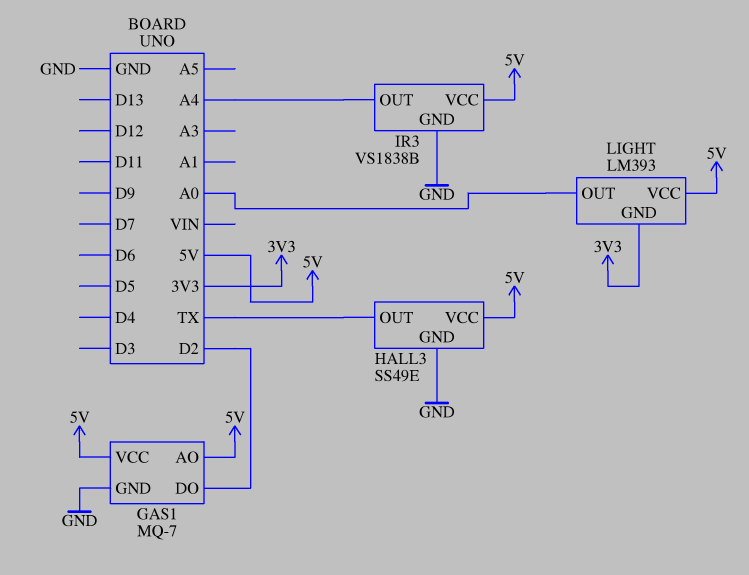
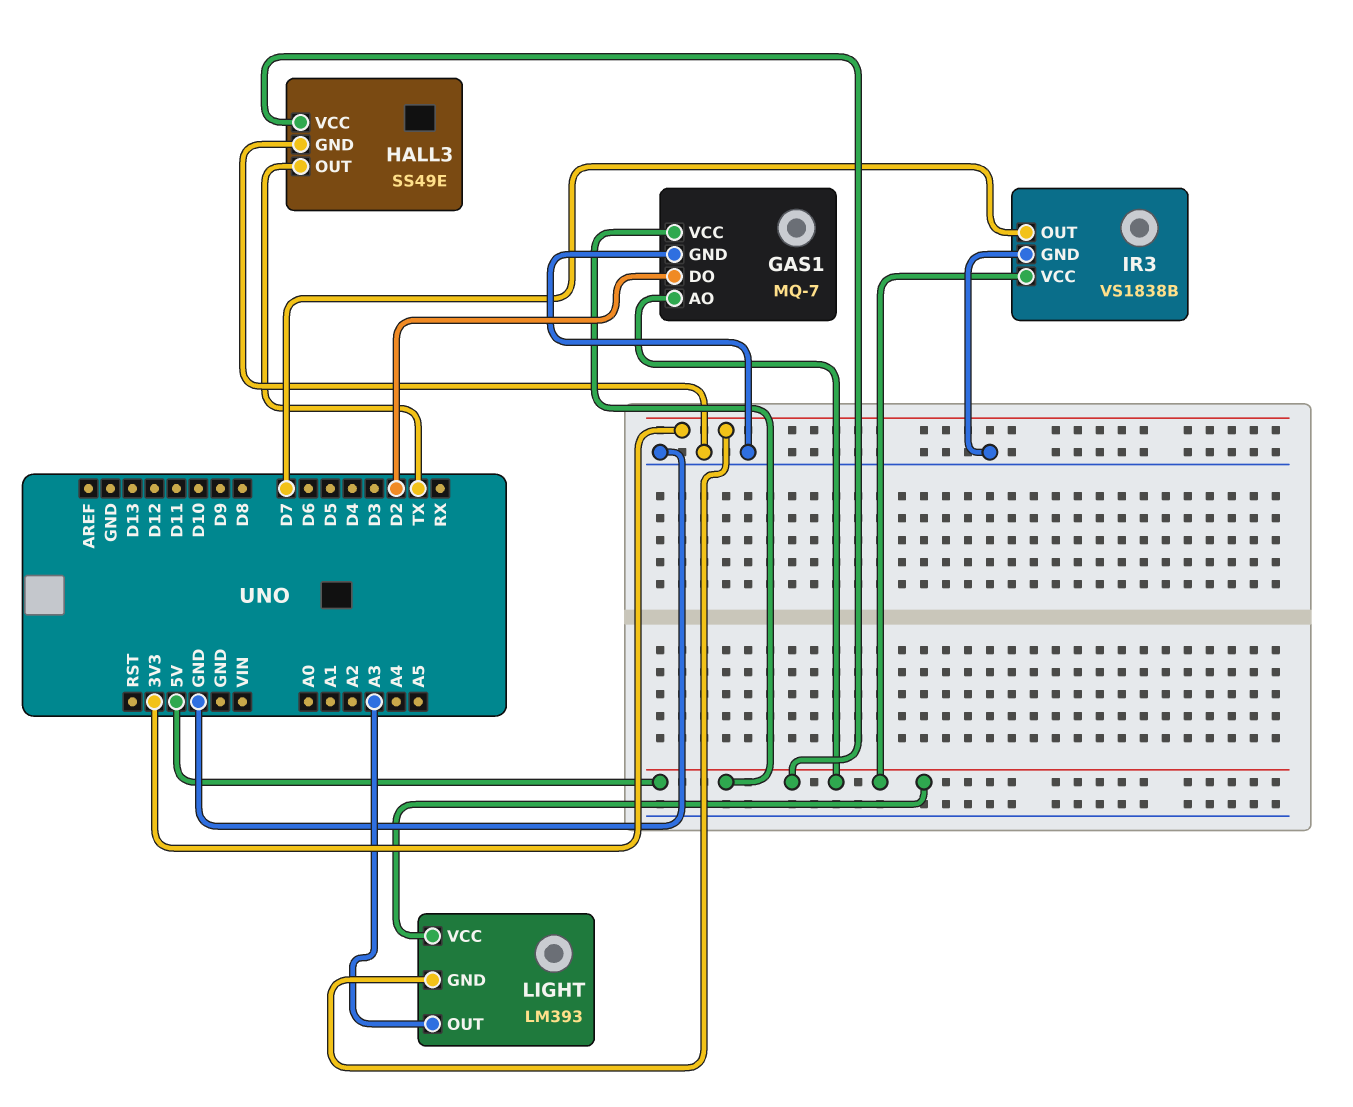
IR3 pin OUT: A4 -> D7
LIGHT pin OUT: A0 -> A3

